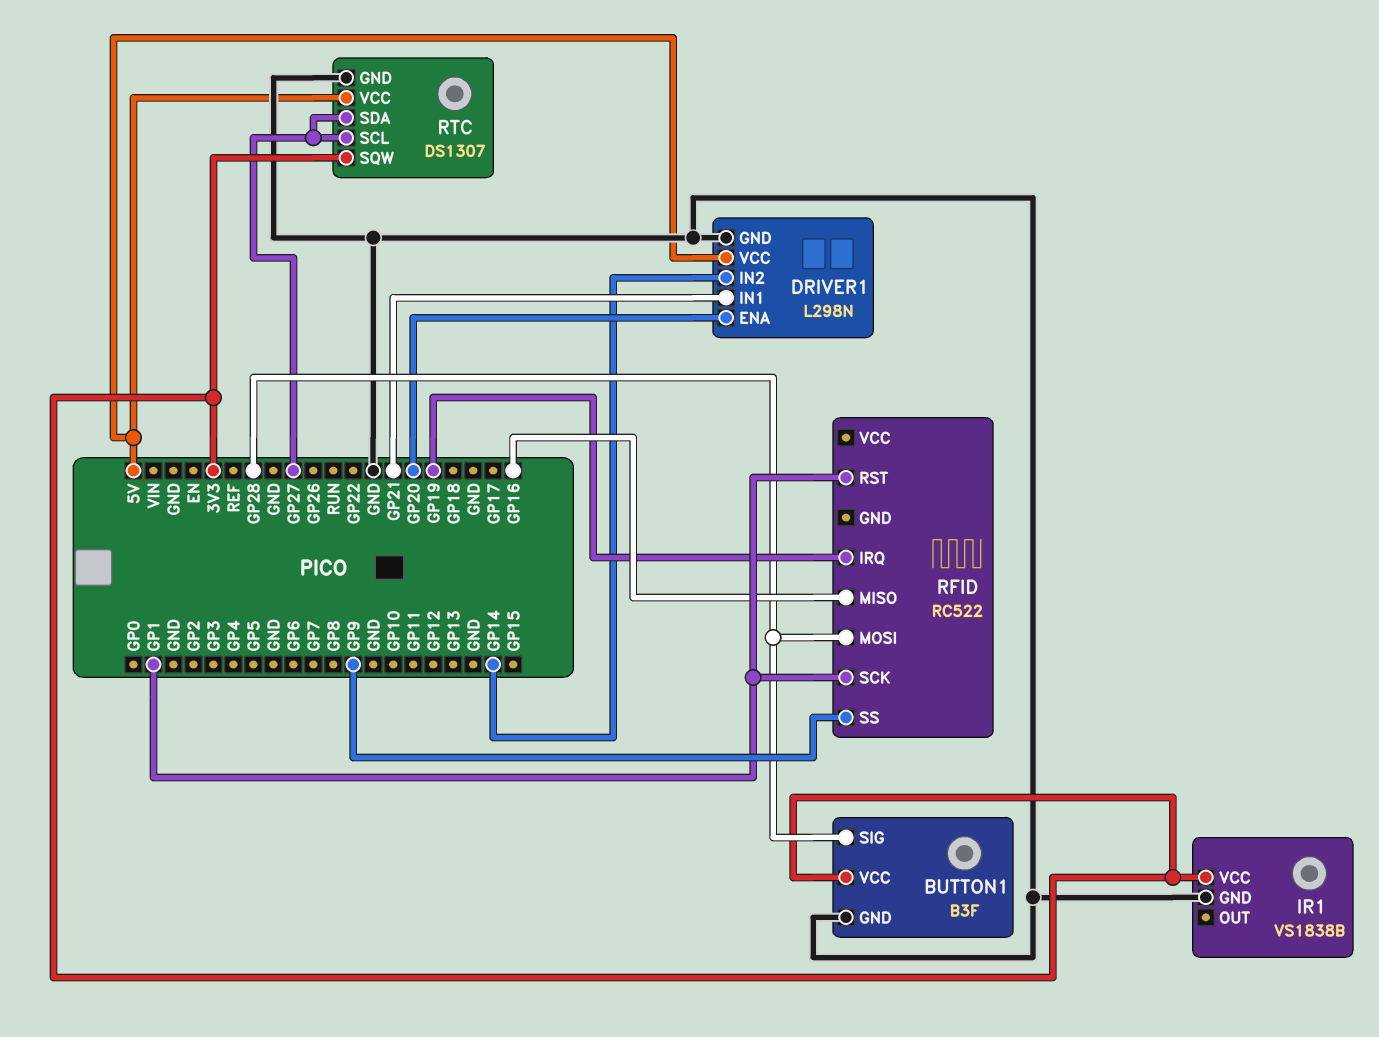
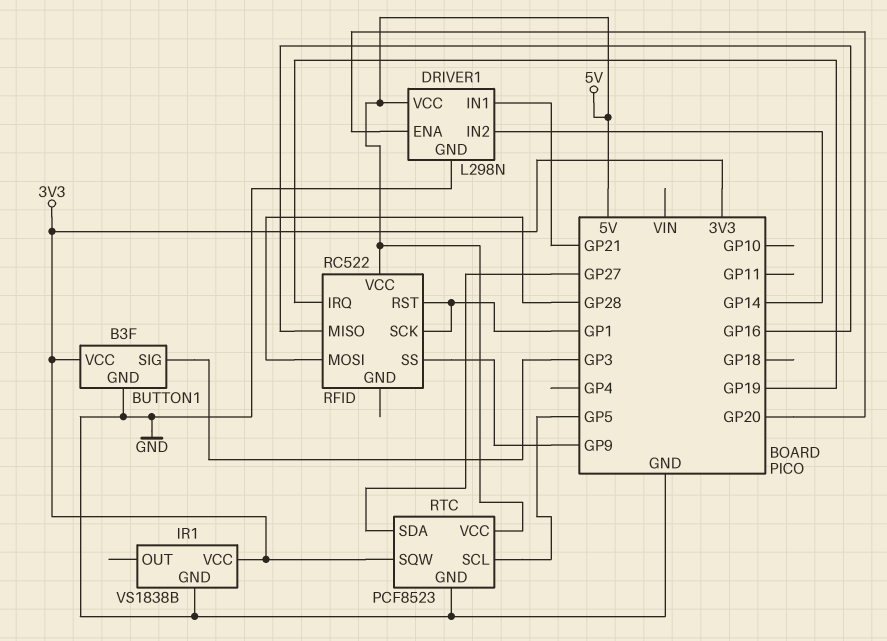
BUTTON1 pin SIG: GP28 -> GP3
RFID pin VCC: none -> 5V
RTC: DS1307 -> PCF8523
RTC pin SCL: GP27 -> GP5

